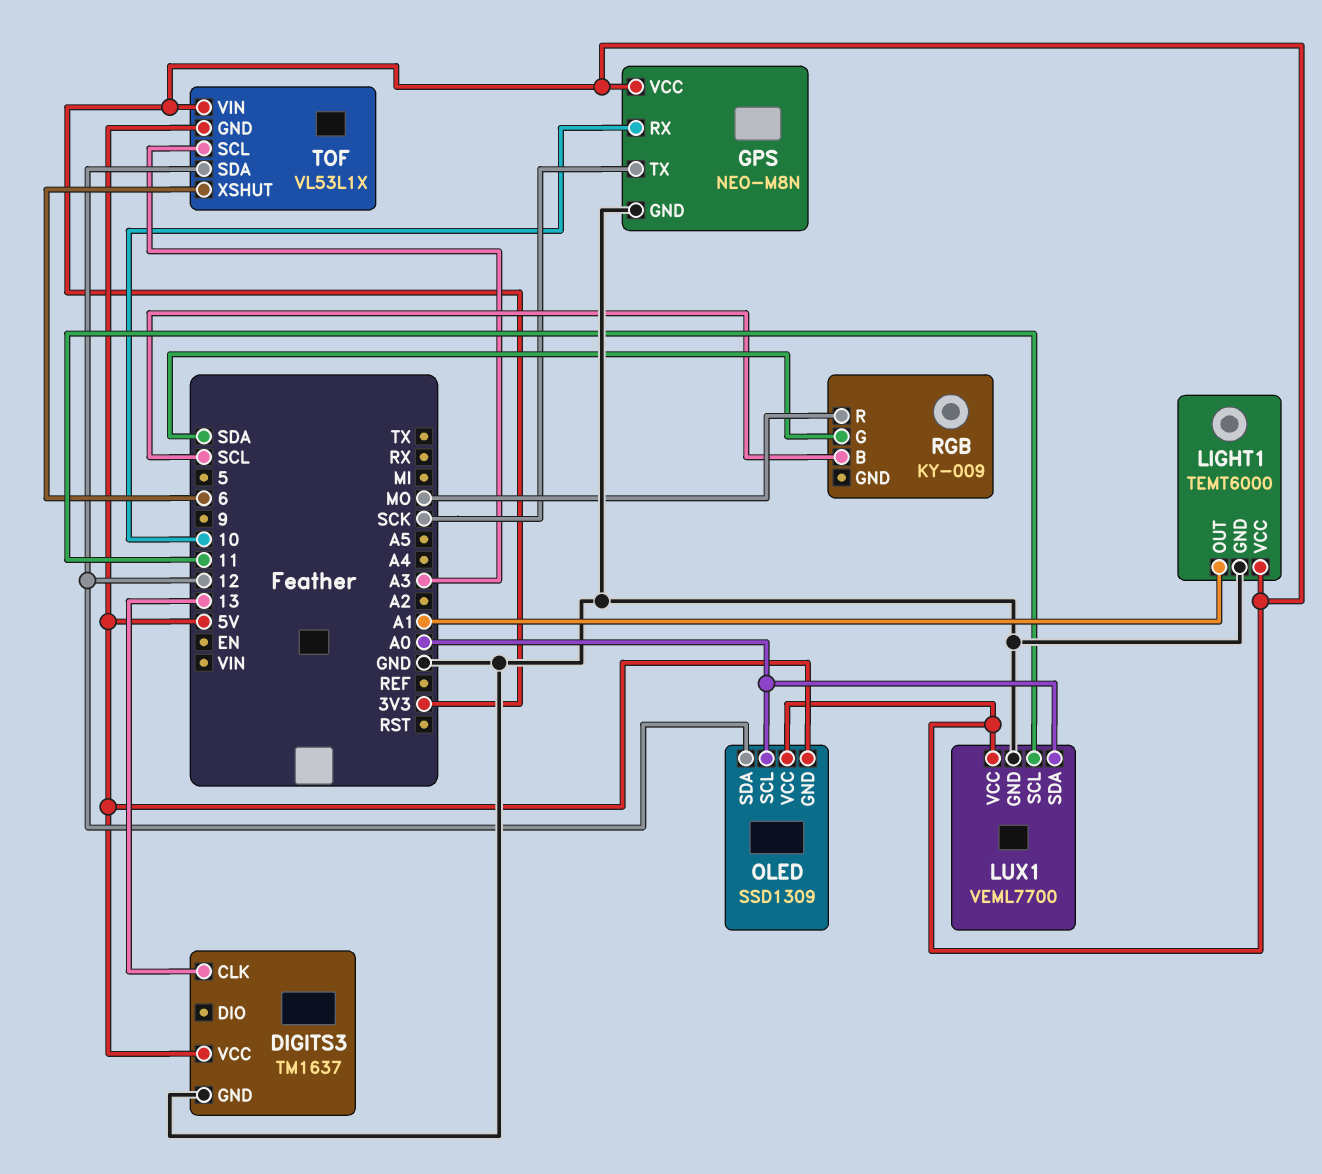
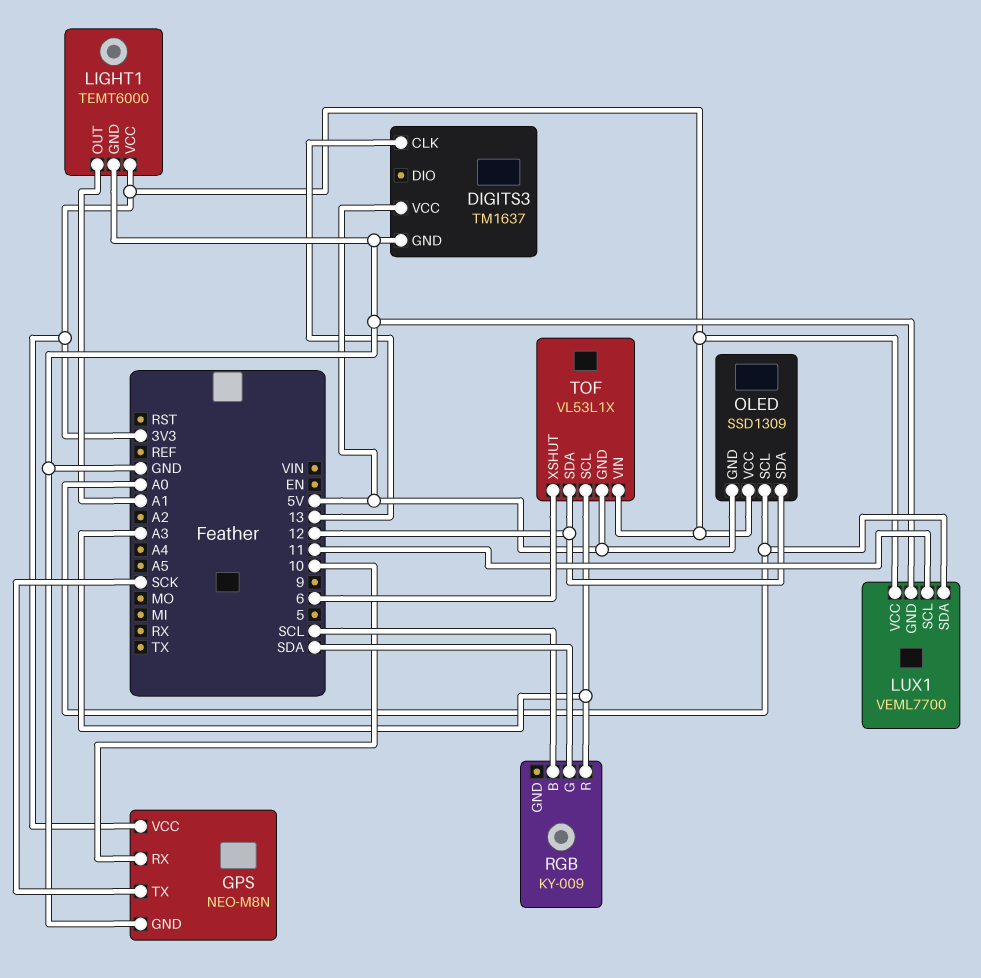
RGB pin R: MO -> A3

